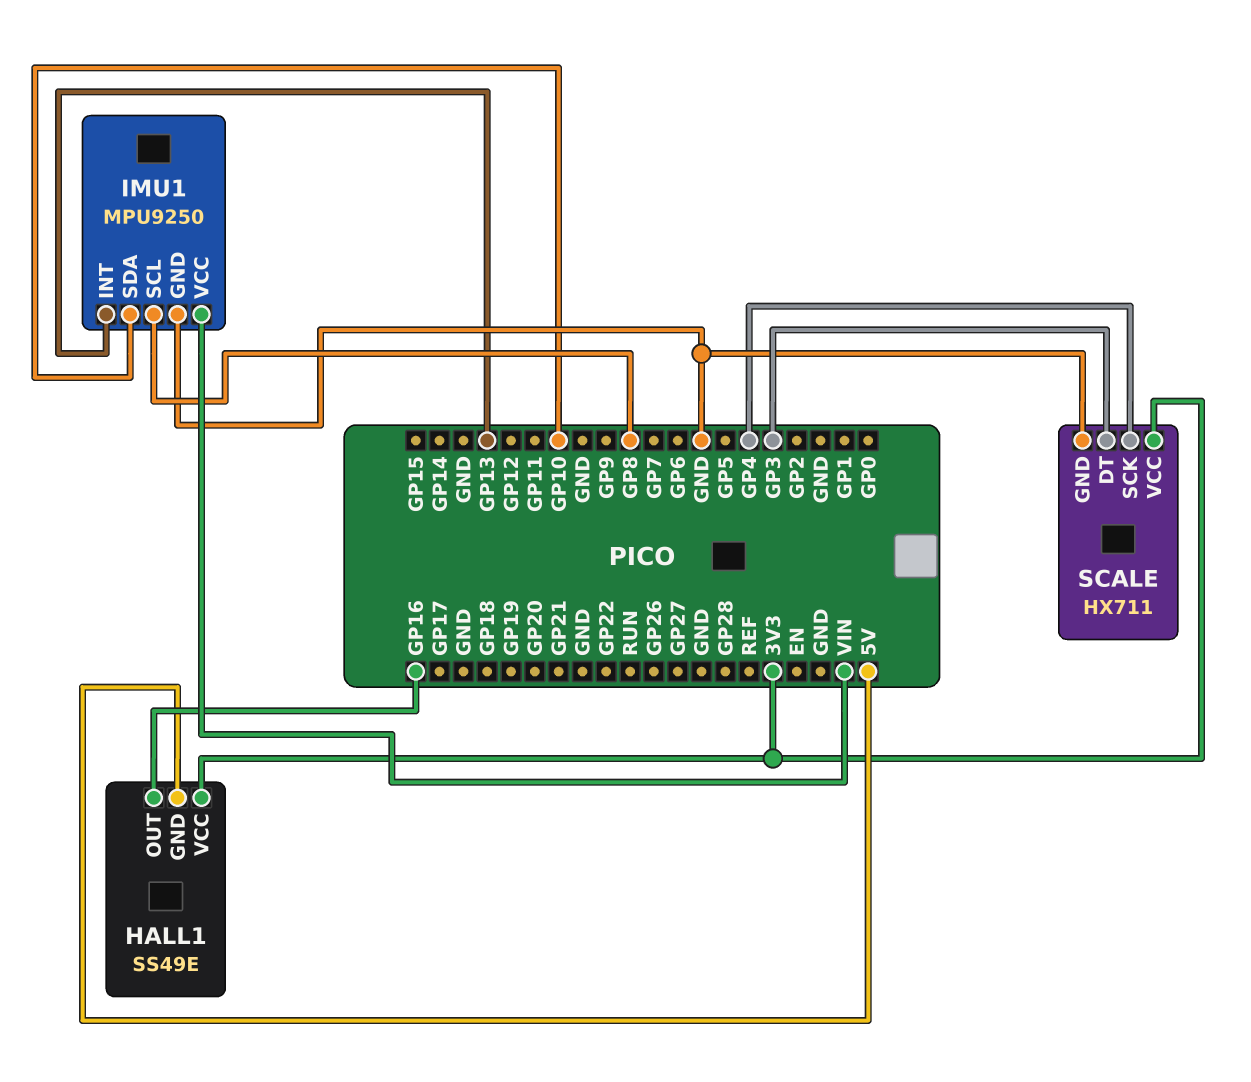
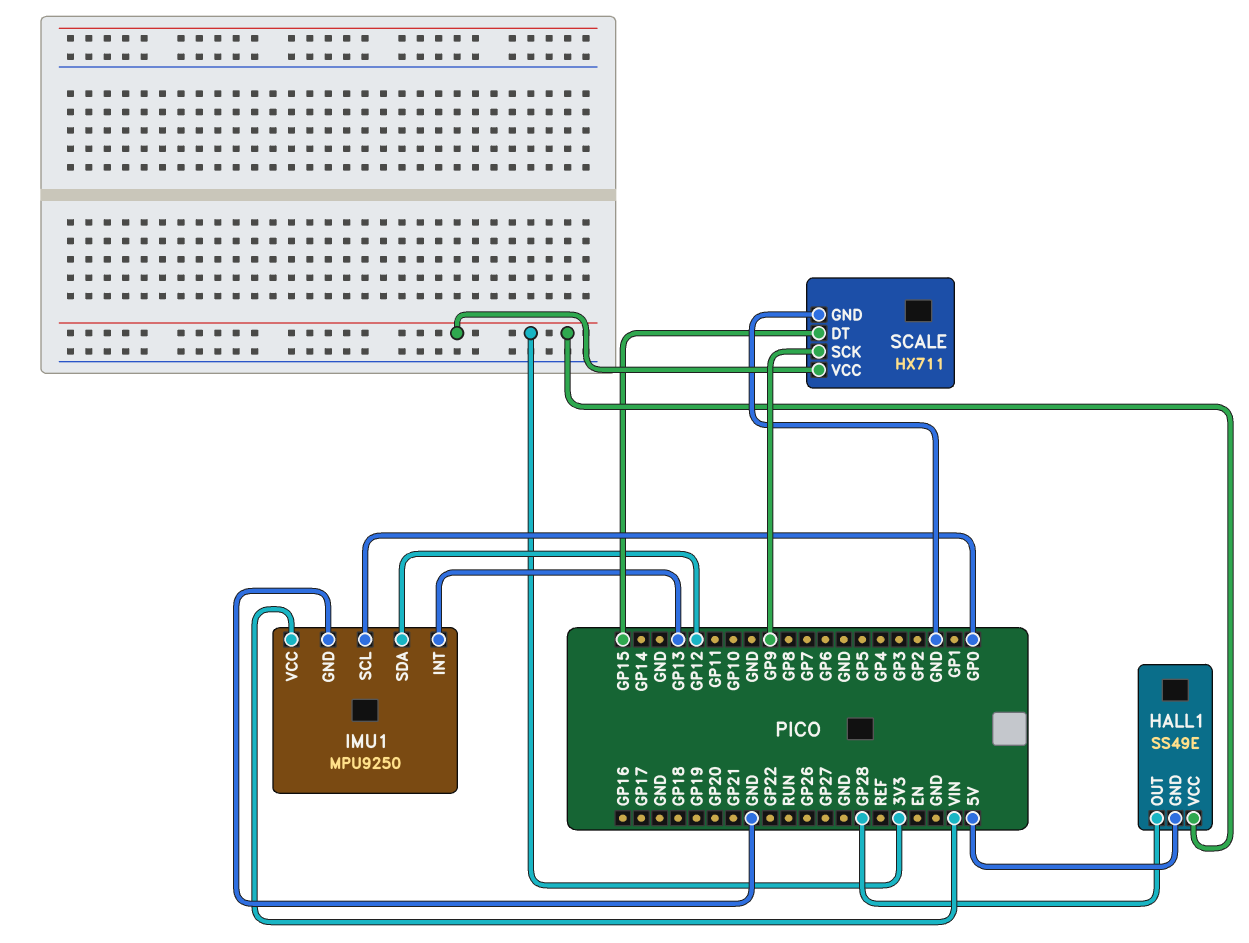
HALL1 pin OUT: GP16 -> GP28
IMU1 pin SCL: GP8 -> GP0
IMU1 pin SDA: GP10 -> GP12
SCALE pin DT: GP3 -> GP15
SCALE pin SCK: GP4 -> GP9

